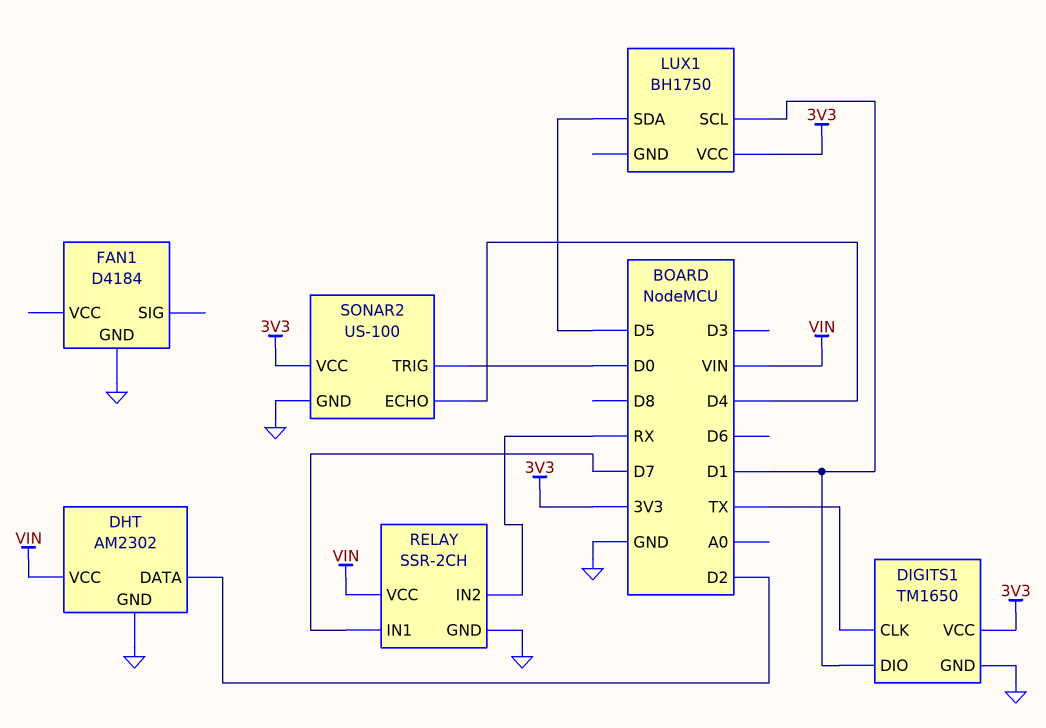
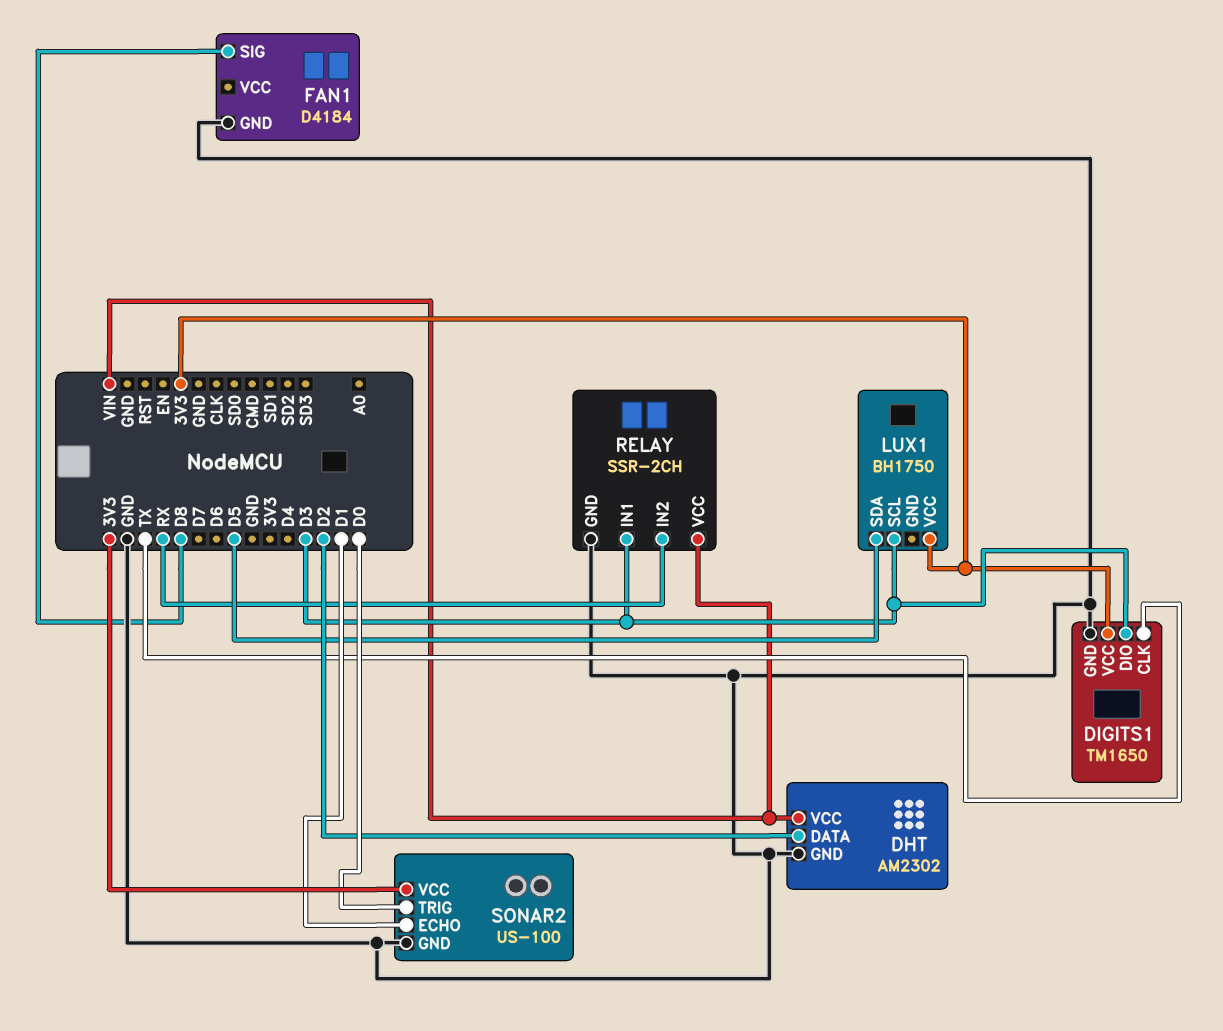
DIGITS1 pin DIO: D1 -> D3
FAN1 pin SIG: none -> D8
LUX1 pin SCL: D1 -> D3
RELAY pin IN1: D7 -> D3
SONAR2 pin ECHO: D4 -> D1

